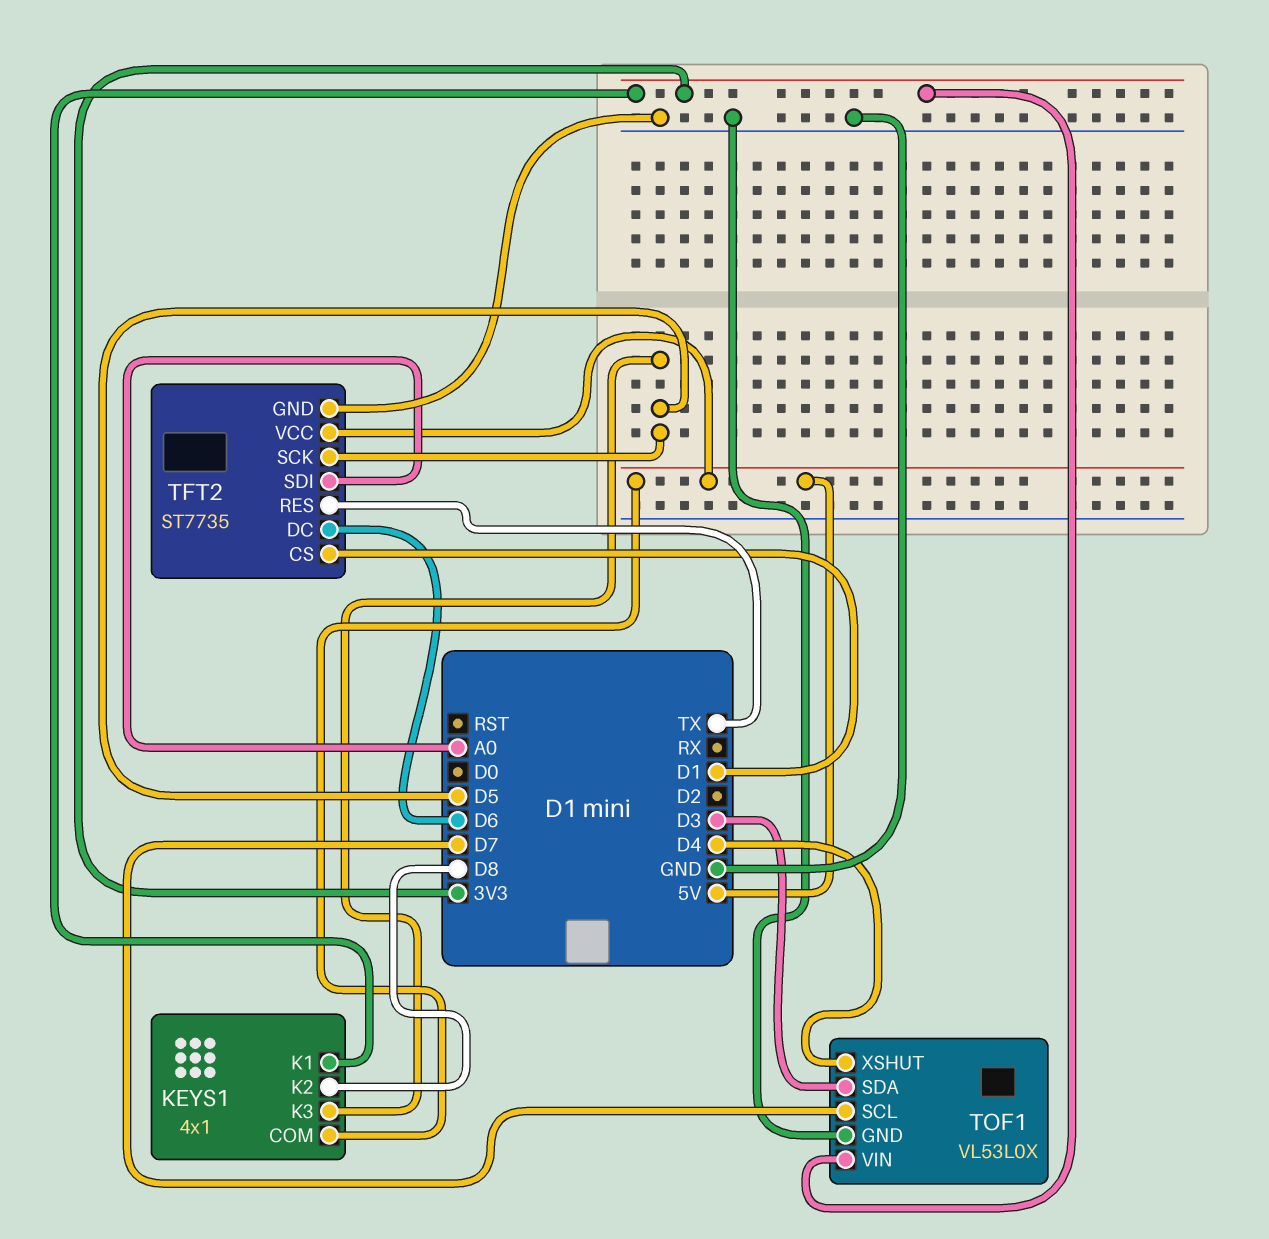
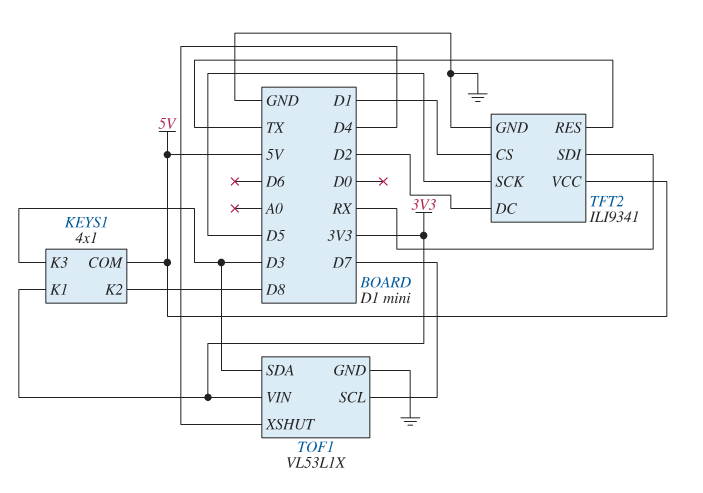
KEYS1 pin K3: D5 -> D3
TFT2: ST7735 -> ILI9341
TFT2 pin DC: D6 -> D2
TFT2 pin SDI: A0 -> RX
TOF1: VL53L0X -> VL53L1X

